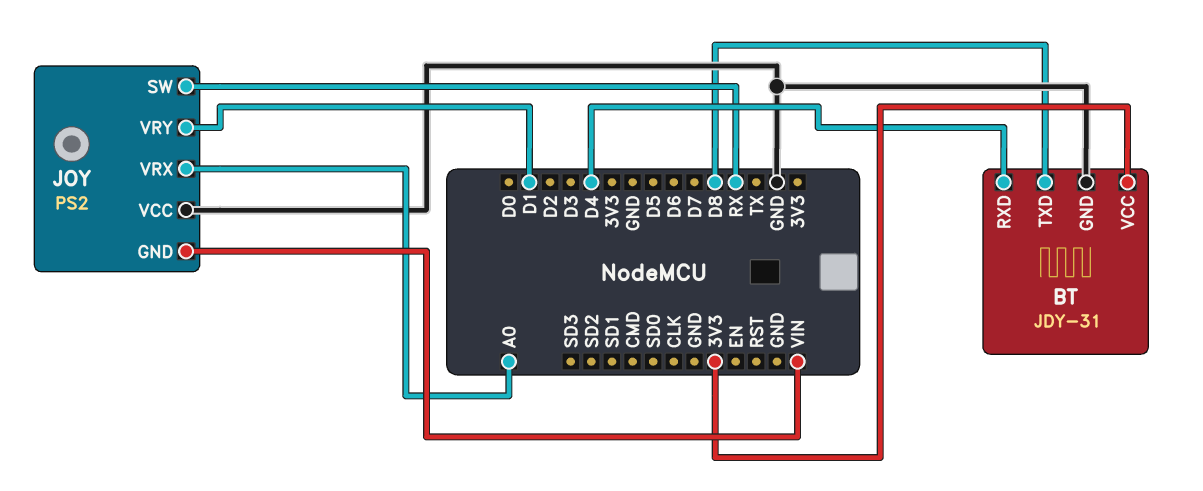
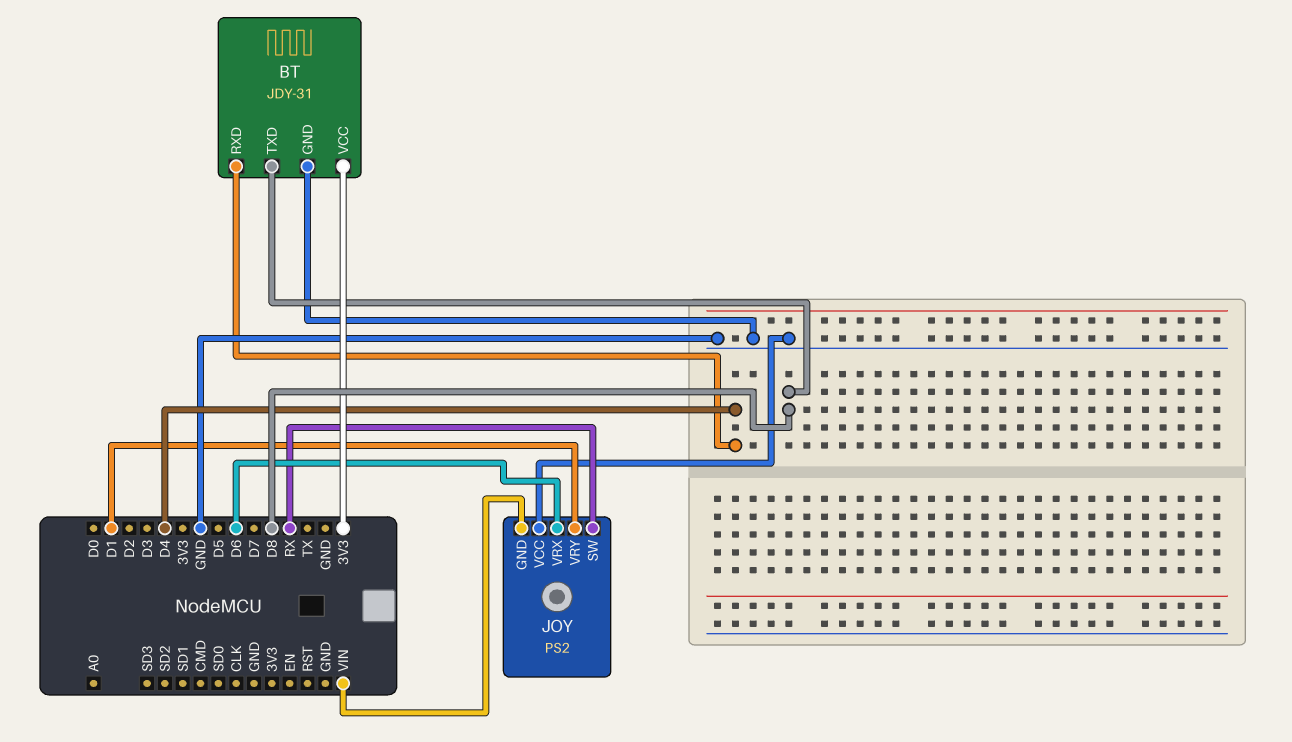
JOY pin VRX: A0 -> D6

